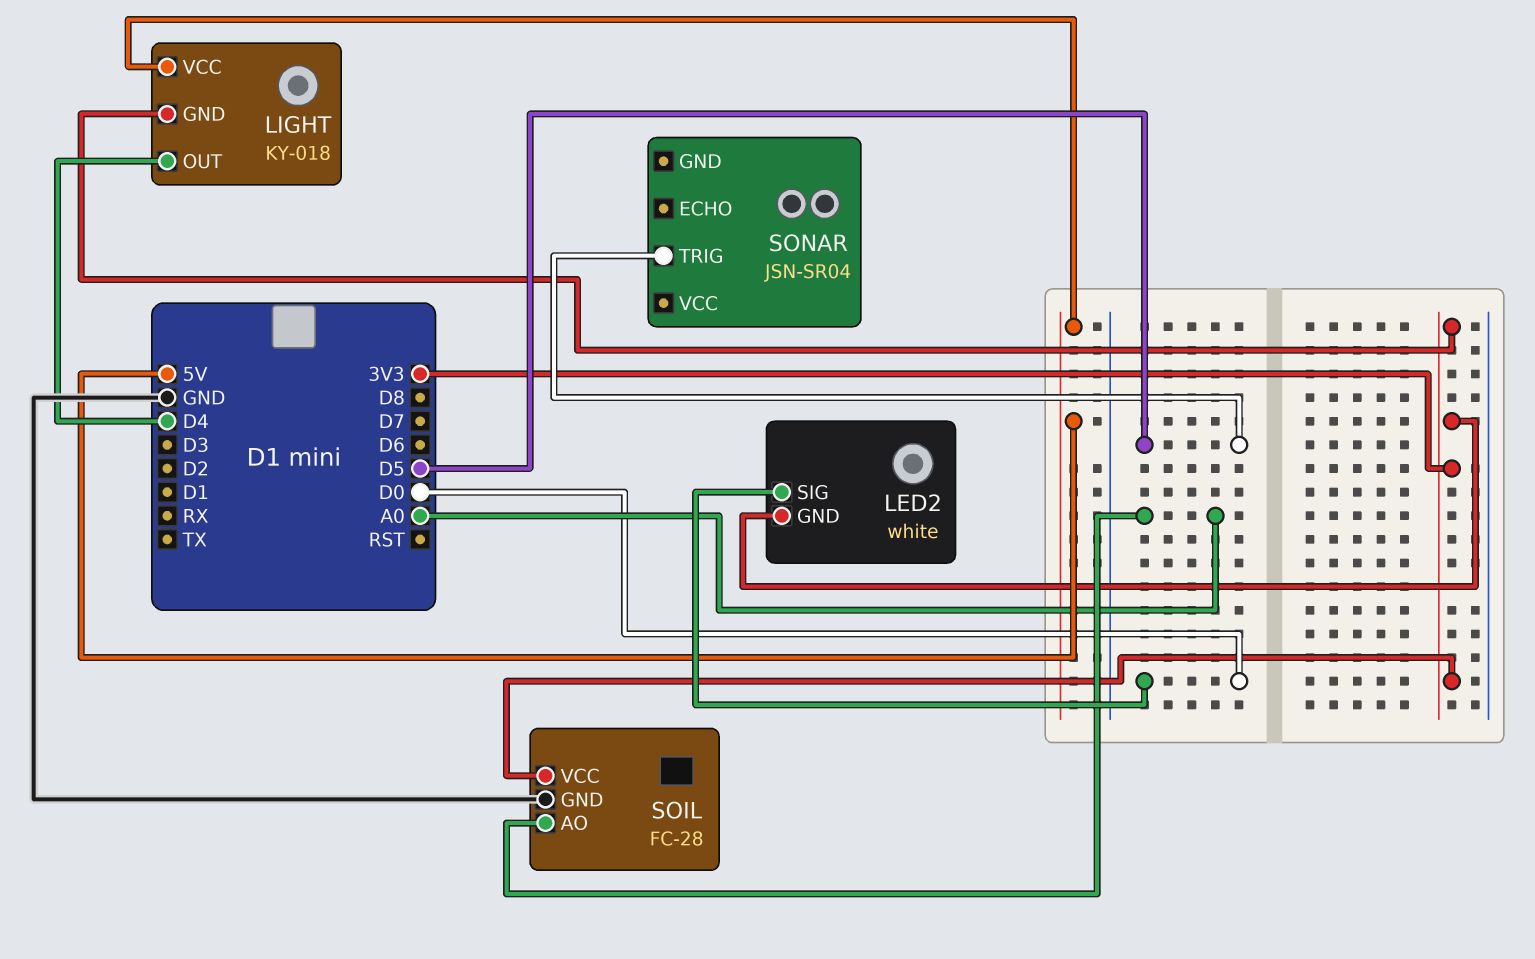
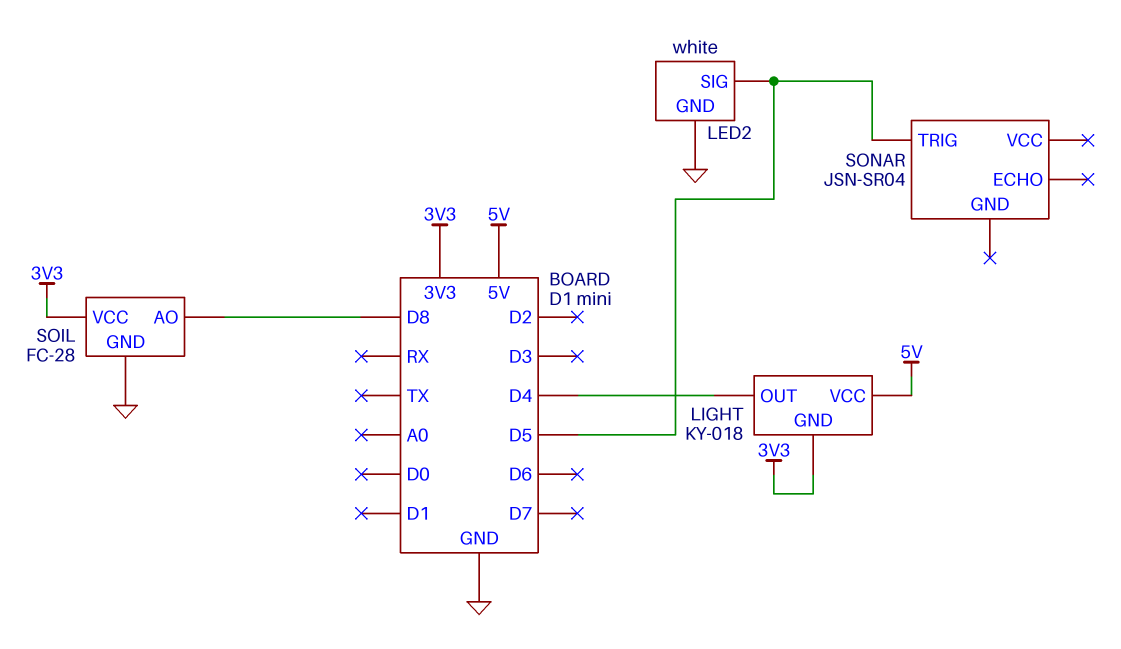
LED2 pin GND: 3V3 -> GND
LED2 pin SIG: D0 -> D5
SOIL pin AO: A0 -> D8

